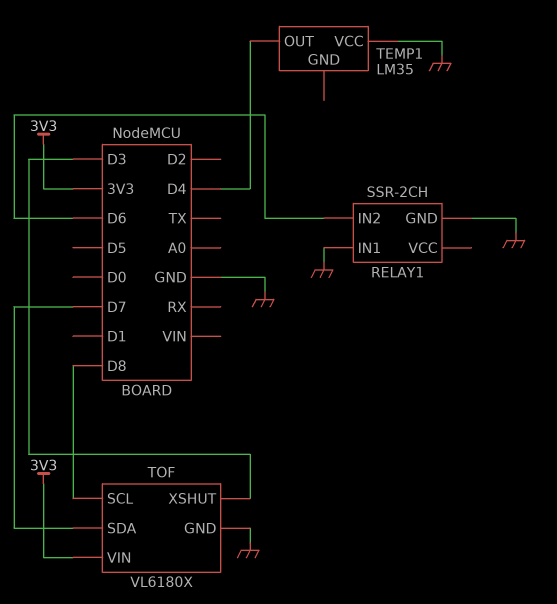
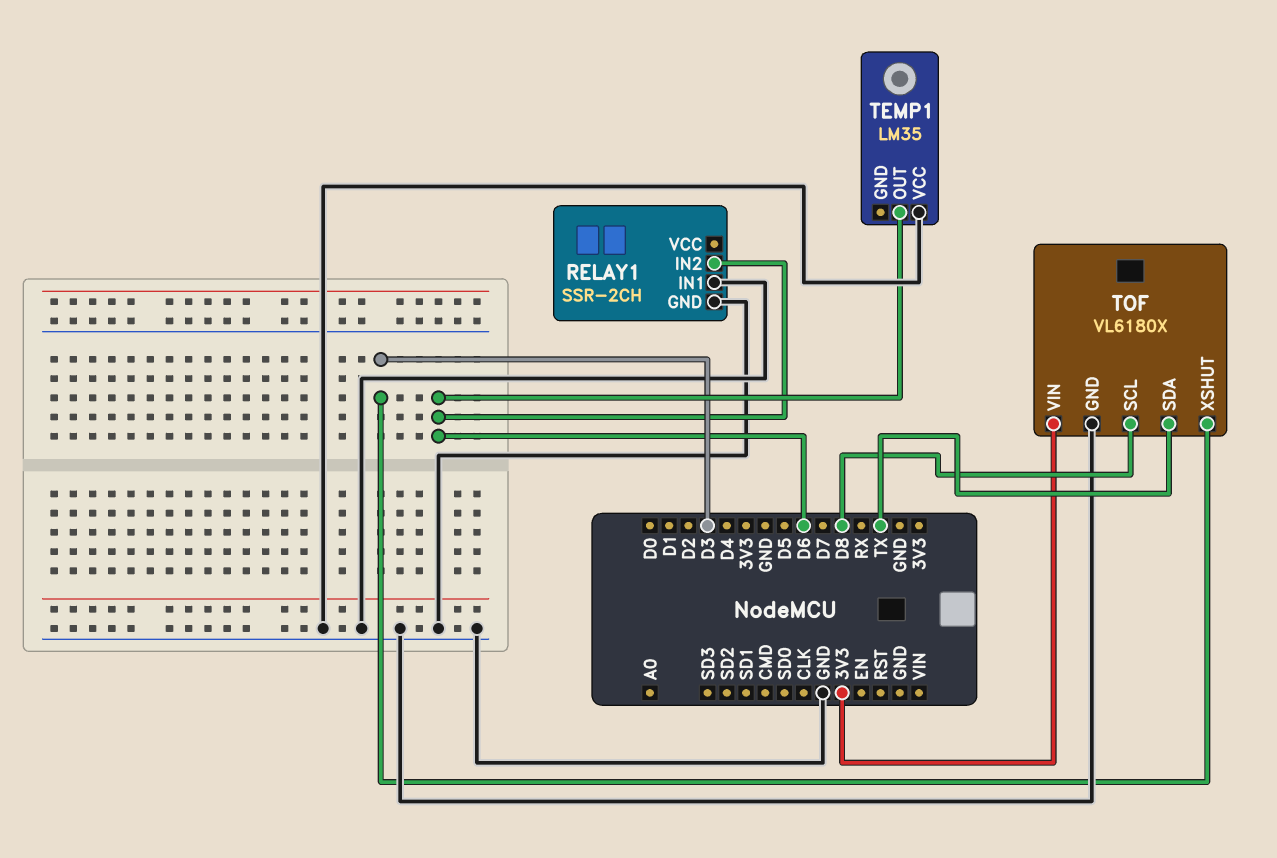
TEMP1 pin OUT: D4 -> D6
TOF pin SDA: D7 -> TX

